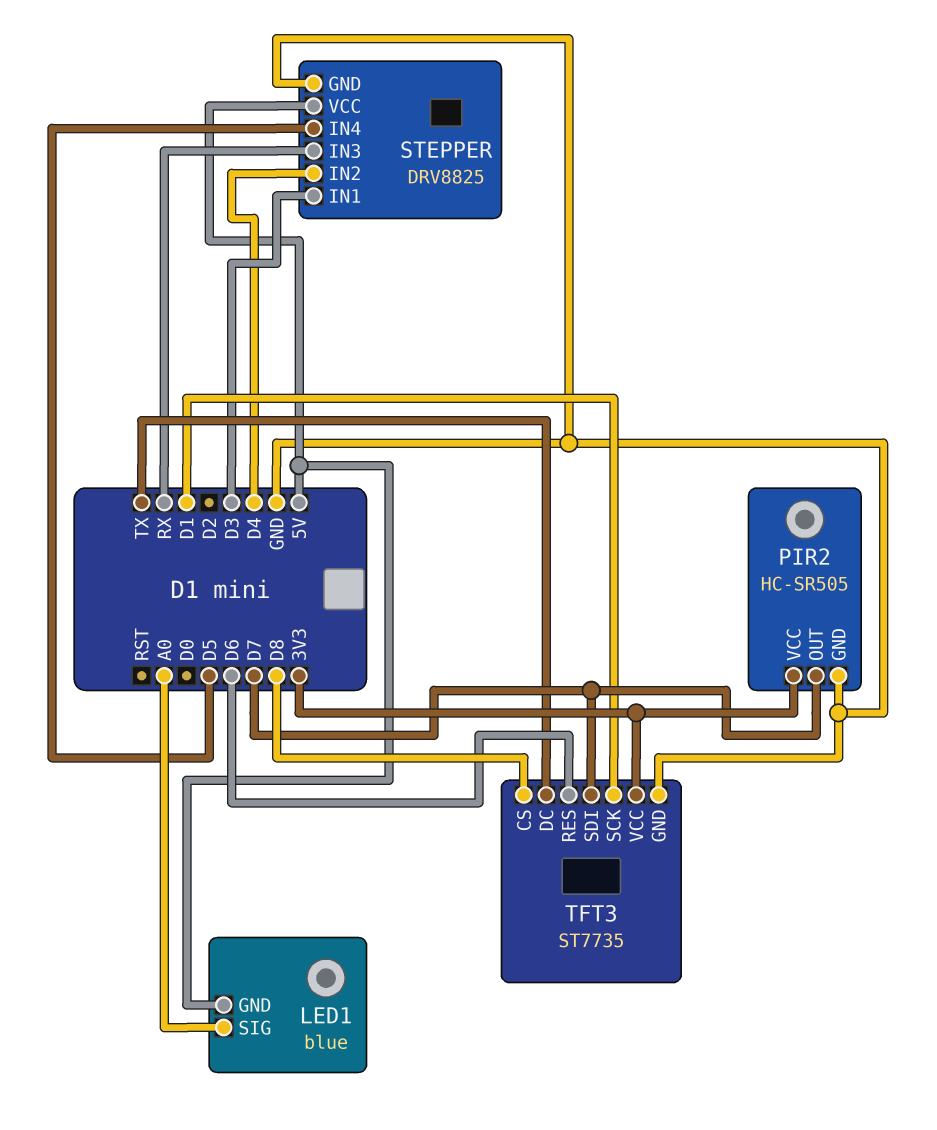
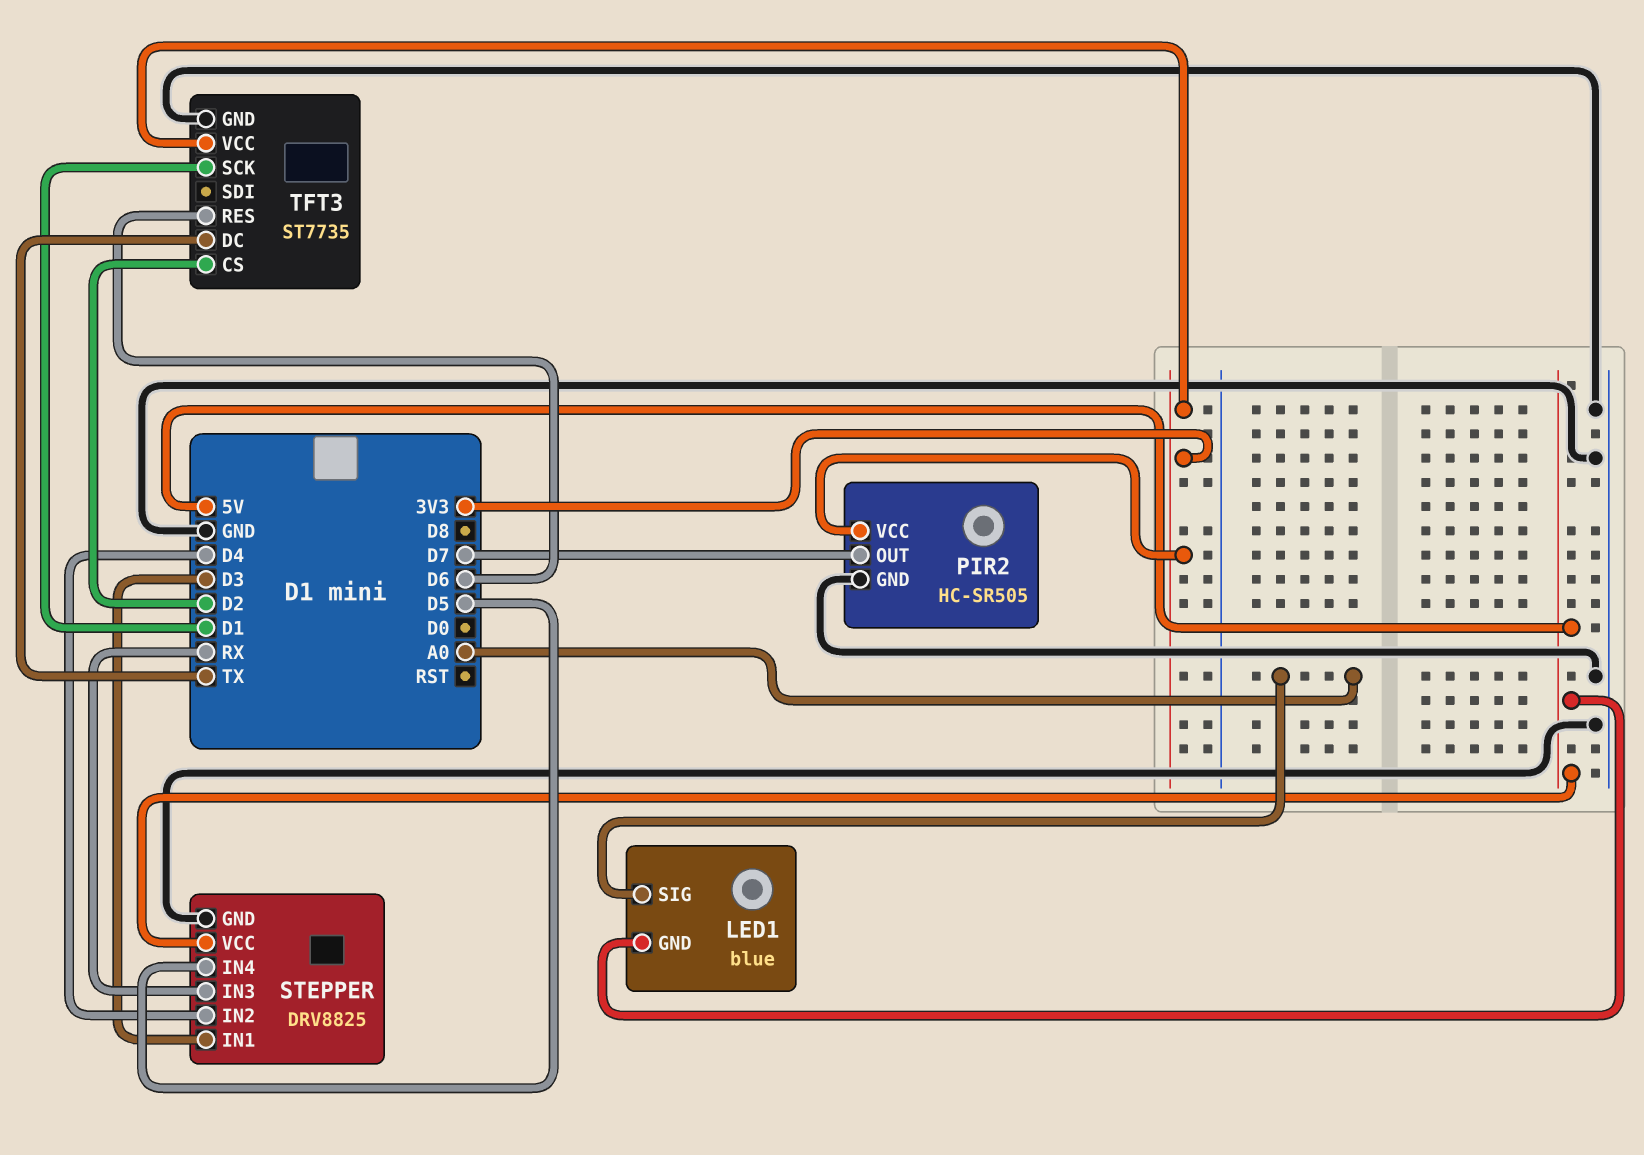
TFT3 pin CS: D8 -> D2
TFT3 pin SDI: D7 -> none

